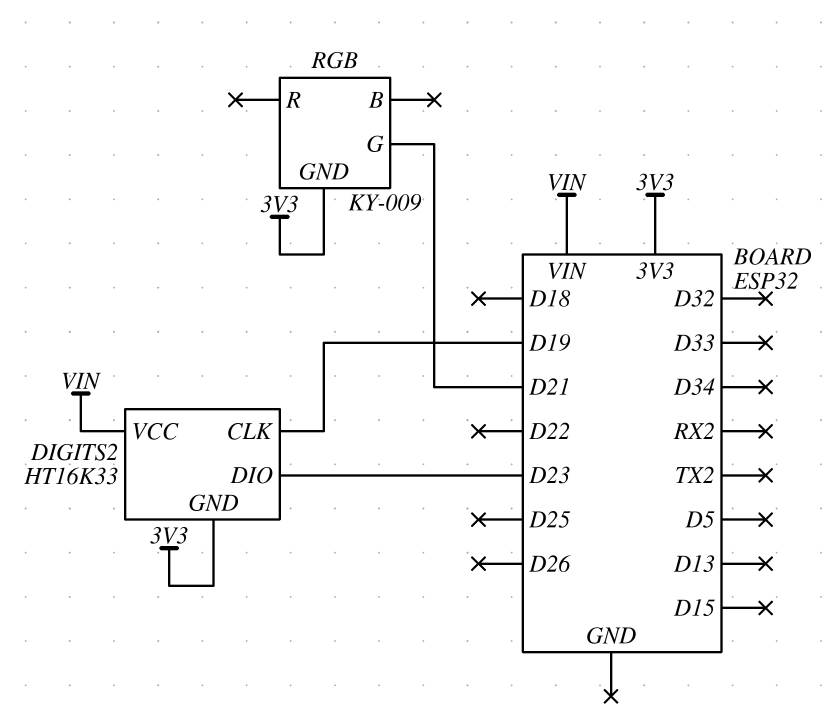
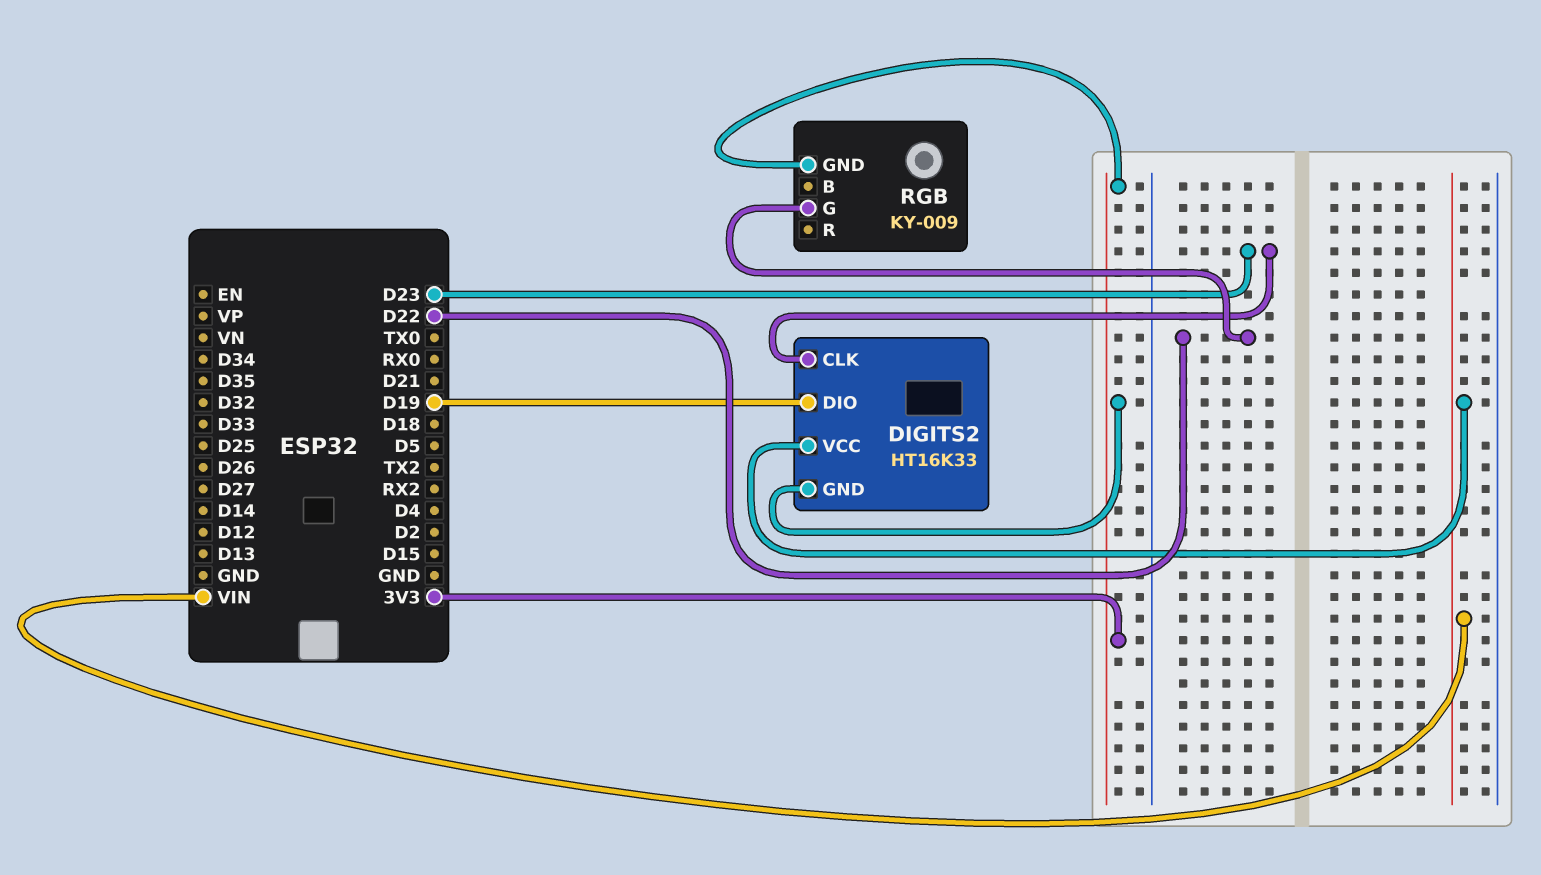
DIGITS2 pin CLK: D19 -> D23
DIGITS2 pin DIO: D23 -> D19
RGB pin G: D21 -> D22

